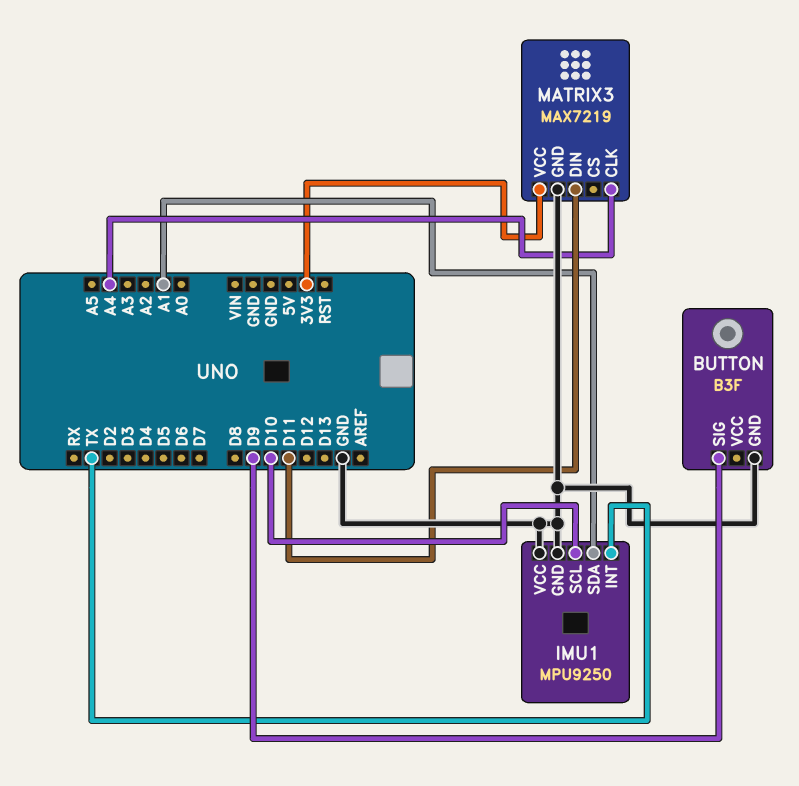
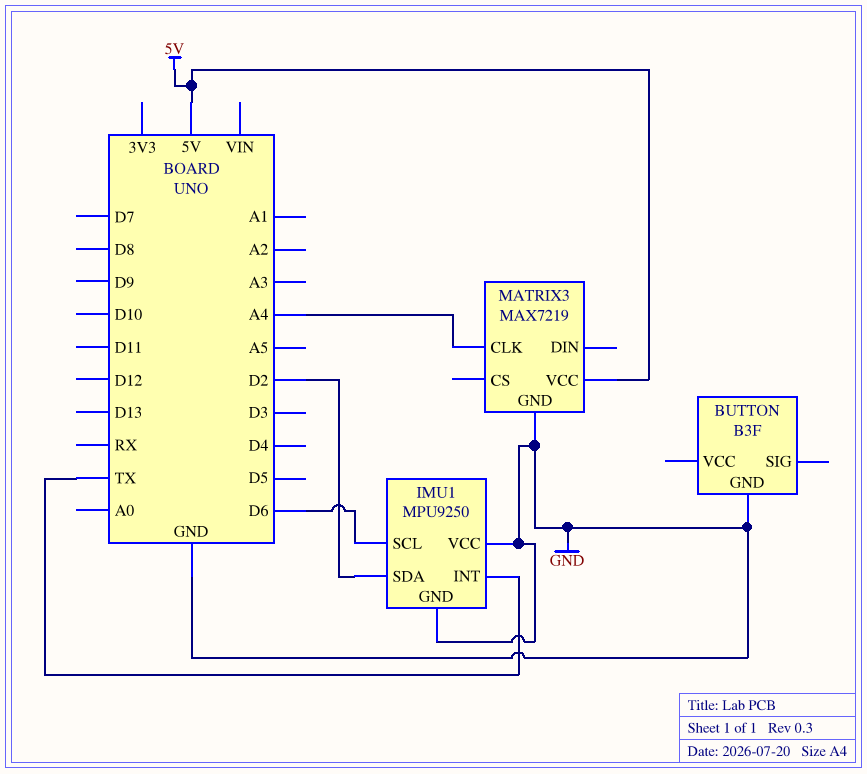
BUTTON pin SIG: D9 -> none
IMU1 pin SCL: D10 -> D6
IMU1 pin SDA: A1 -> D2
MATRIX3 pin DIN: D11 -> none
MATRIX3 pin VCC: 3V3 -> 5V

